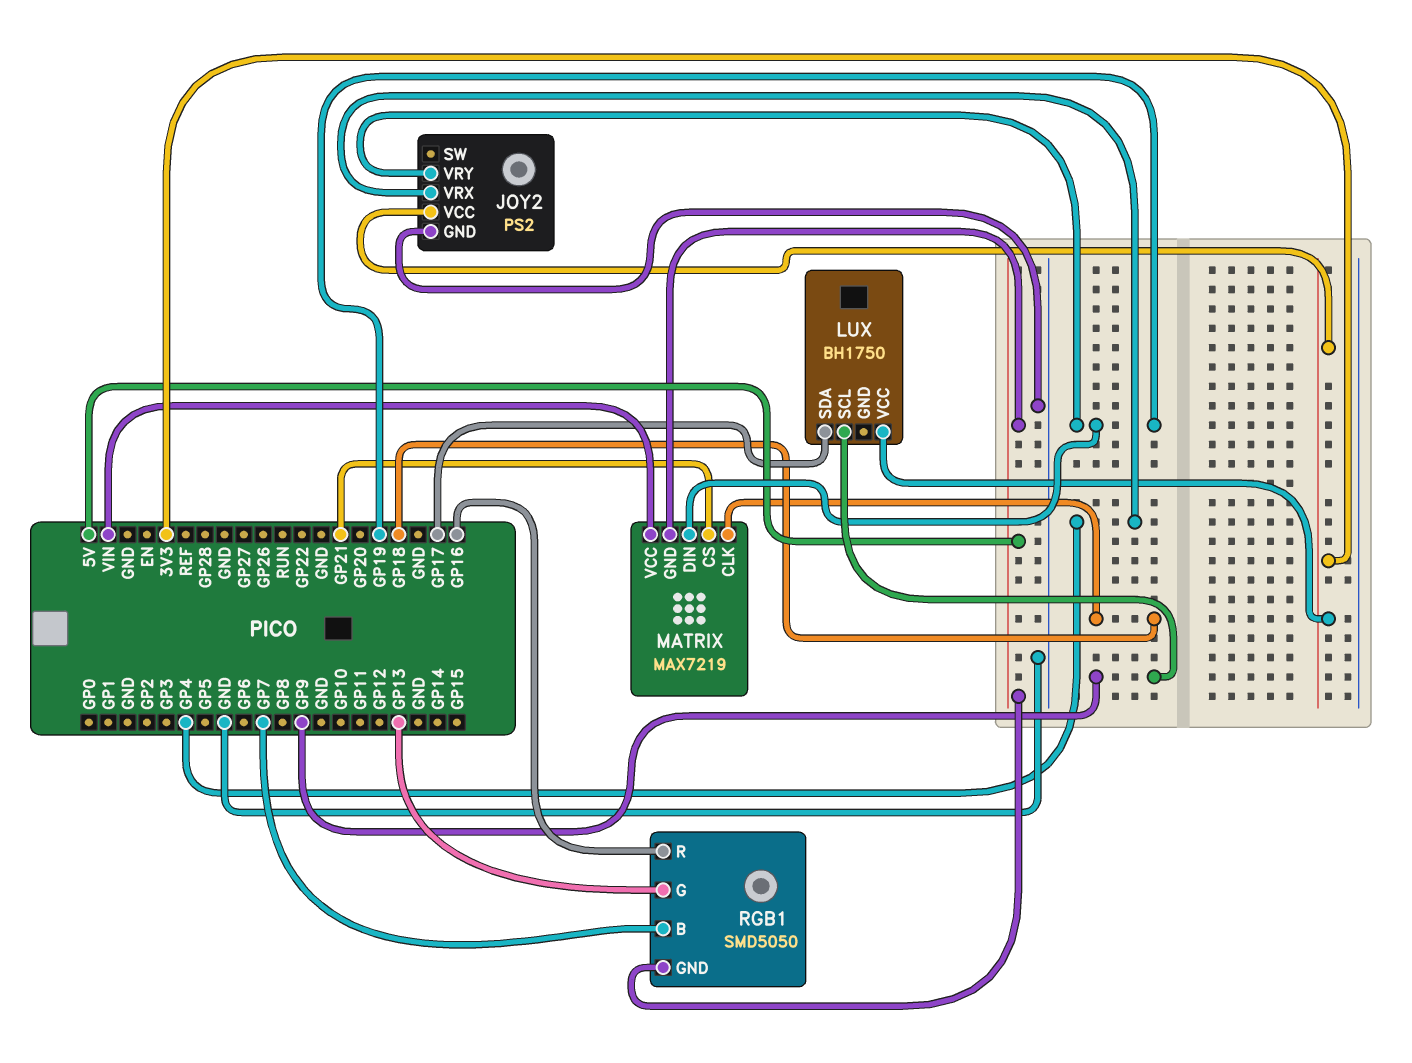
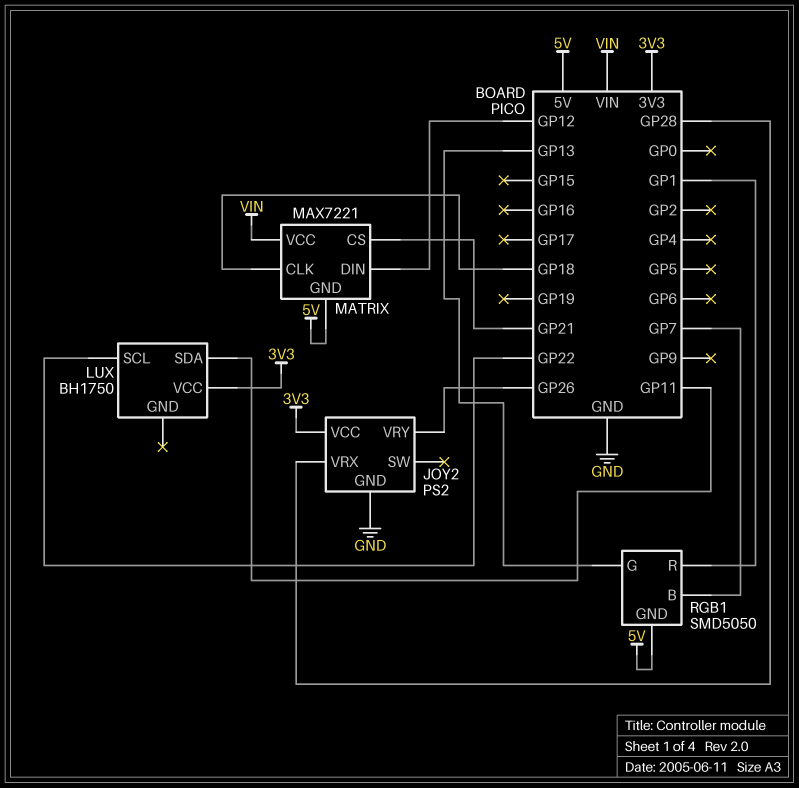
JOY2 pin VRX: GP4 -> GP28
JOY2 pin VRY: GP19 -> GP26
LUX pin SCL: GP9 -> GP22
LUX pin SDA: GP17 -> GP11
MATRIX: MAX7219 -> MAX7221
MATRIX pin DIN: GP19 -> GP12
RGB1 pin R: GP16 -> GP1

